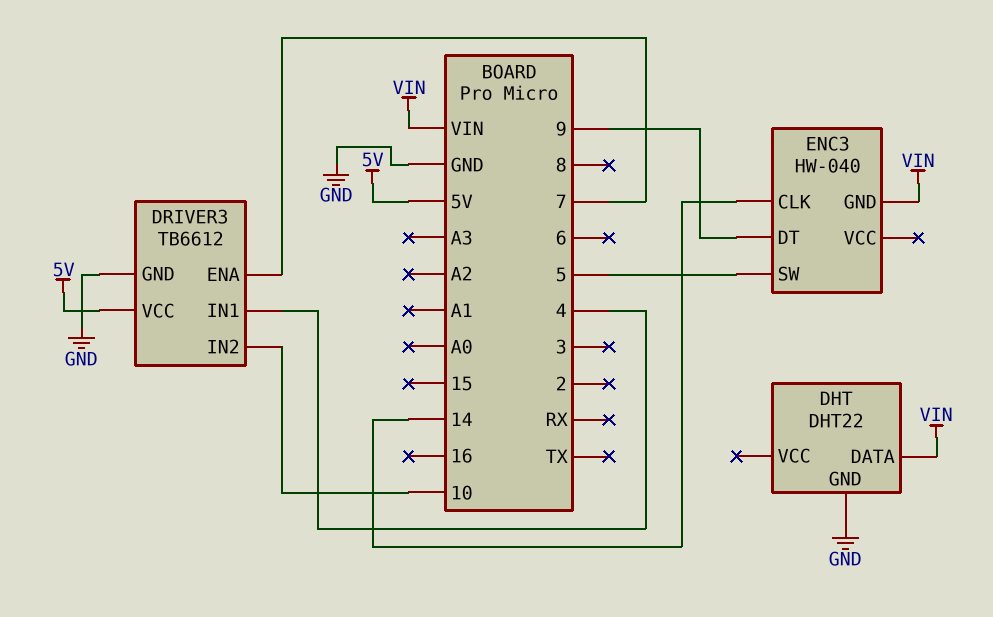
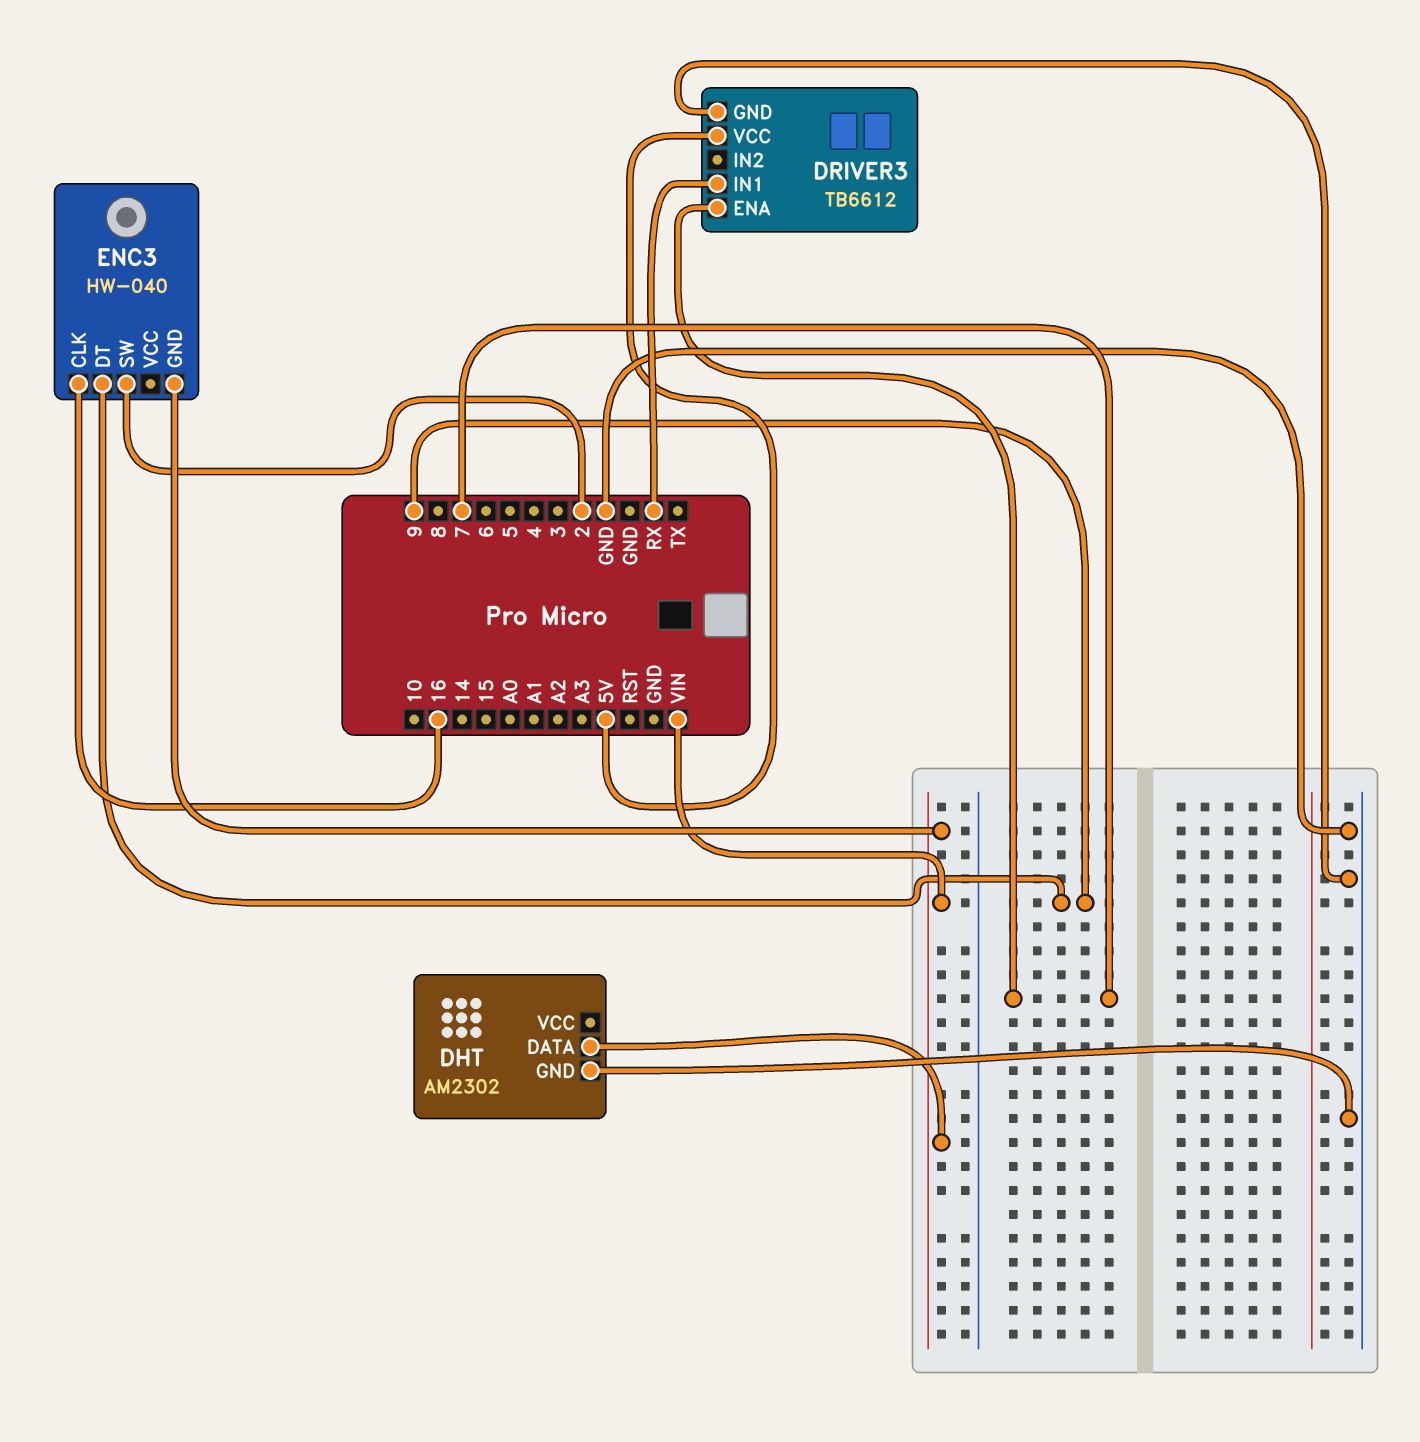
DHT: DHT22 -> AM2302
DRIVER3 pin IN1: 4 -> RX
DRIVER3 pin IN2: 10 -> none
ENC3 pin CLK: 14 -> 16
ENC3 pin SW: 5 -> 2

